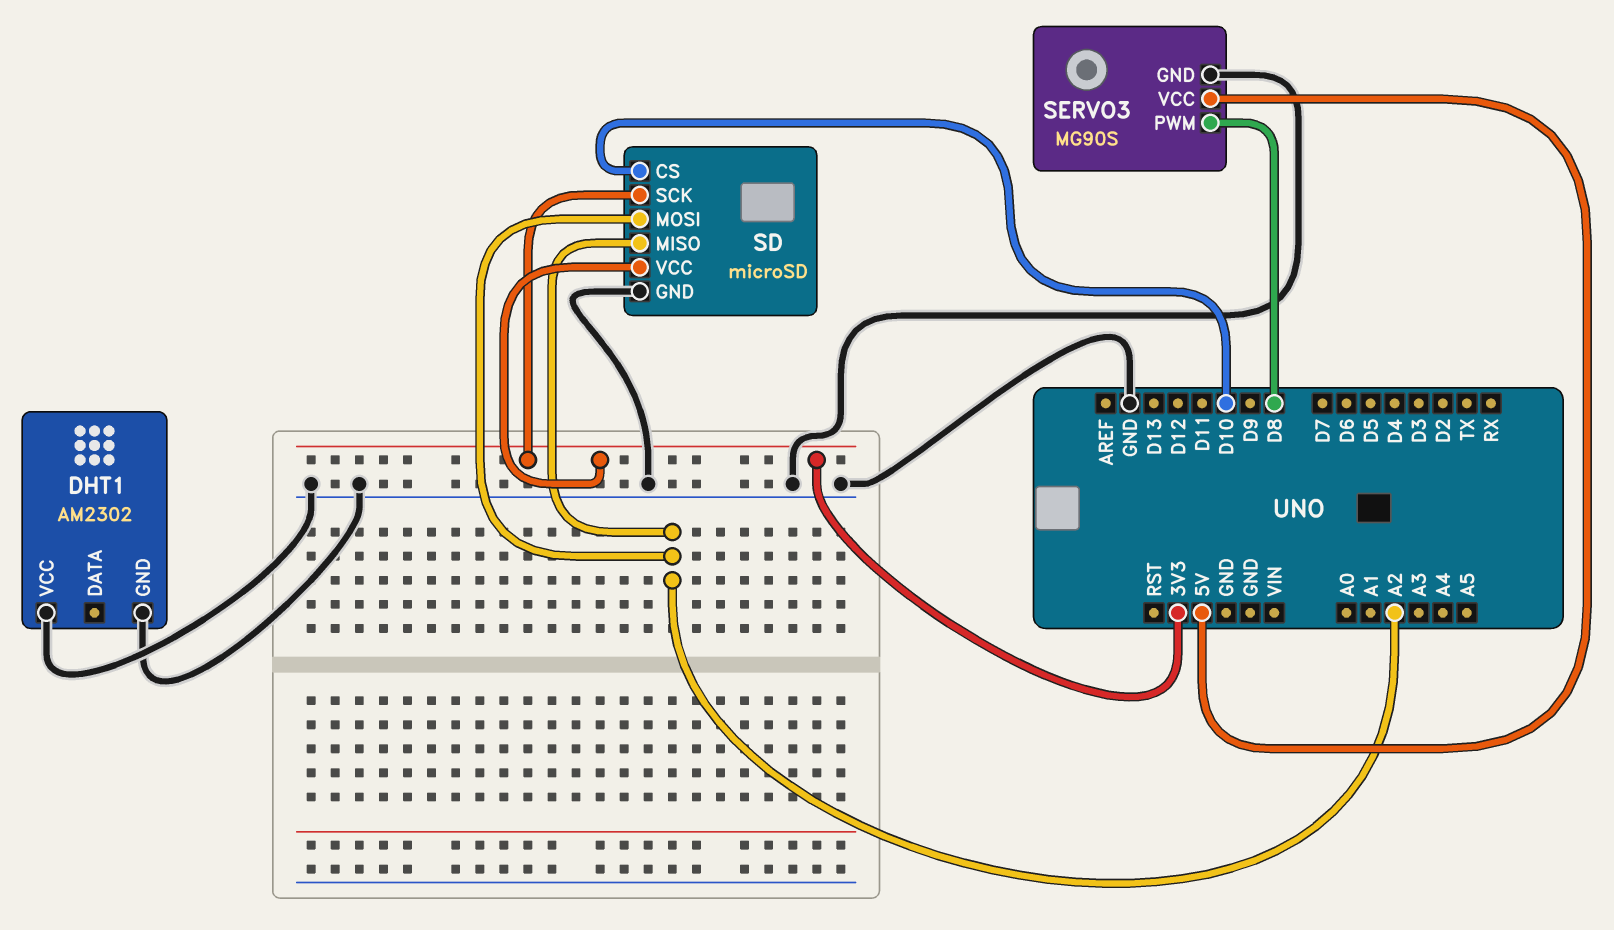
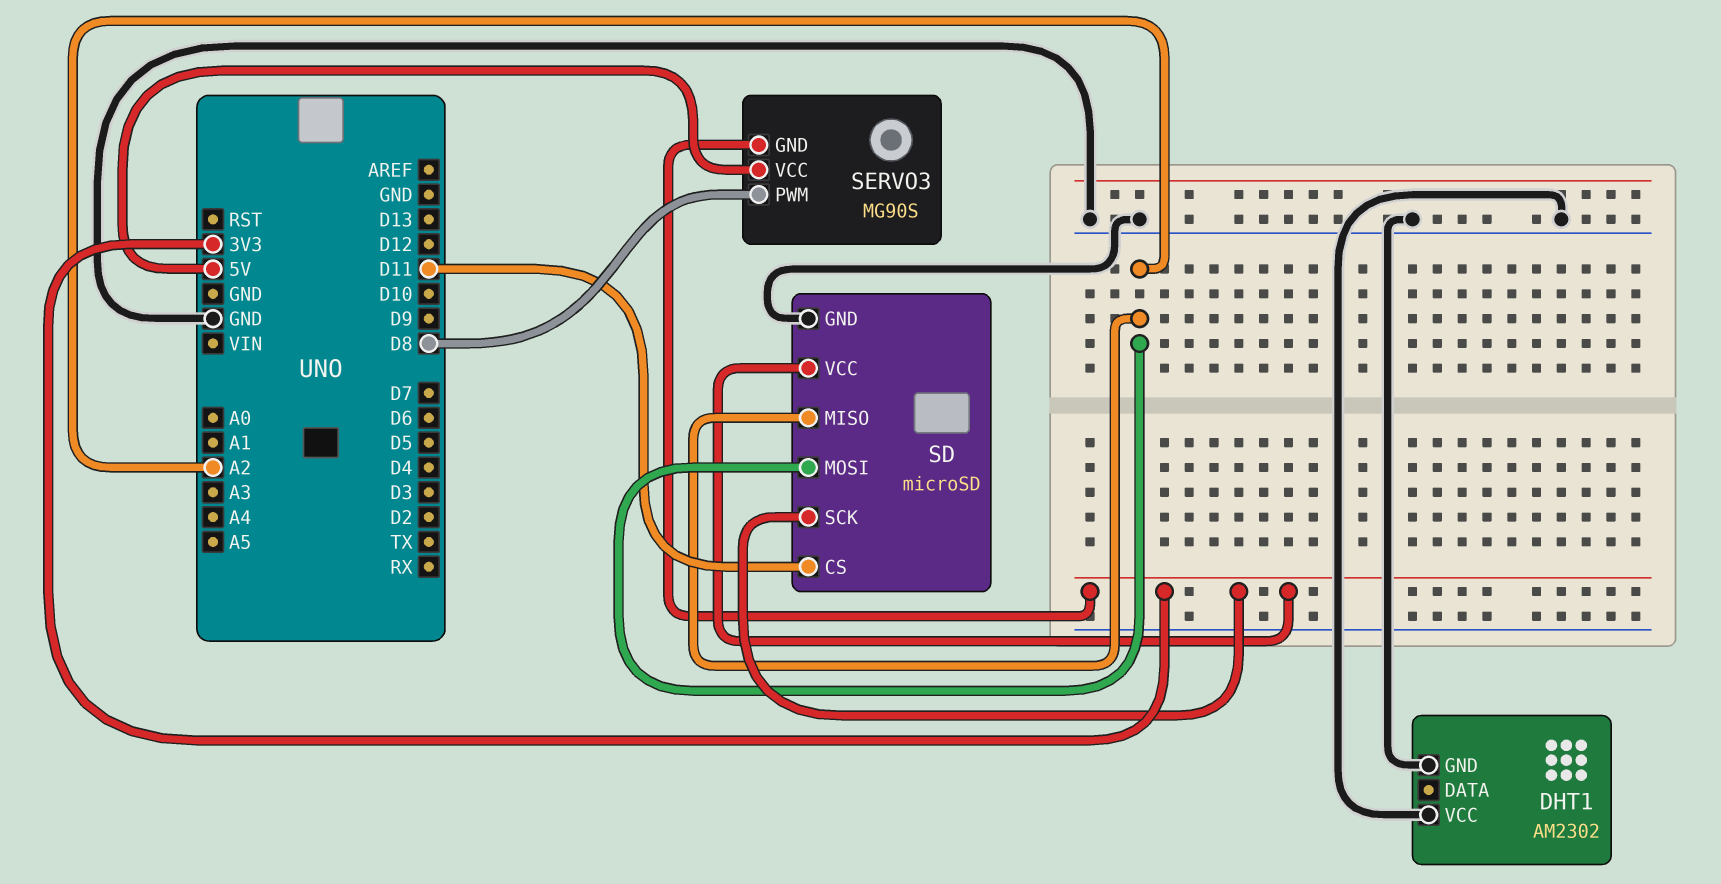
SD pin CS: D10 -> D11
SERVO3 pin GND: GND -> 3V3

